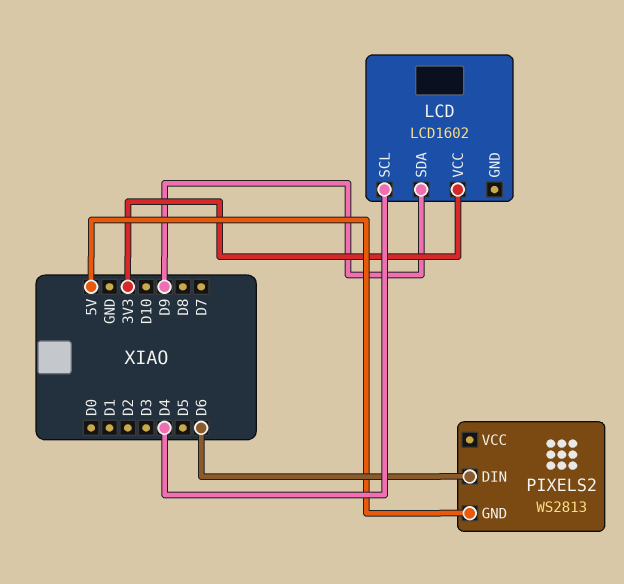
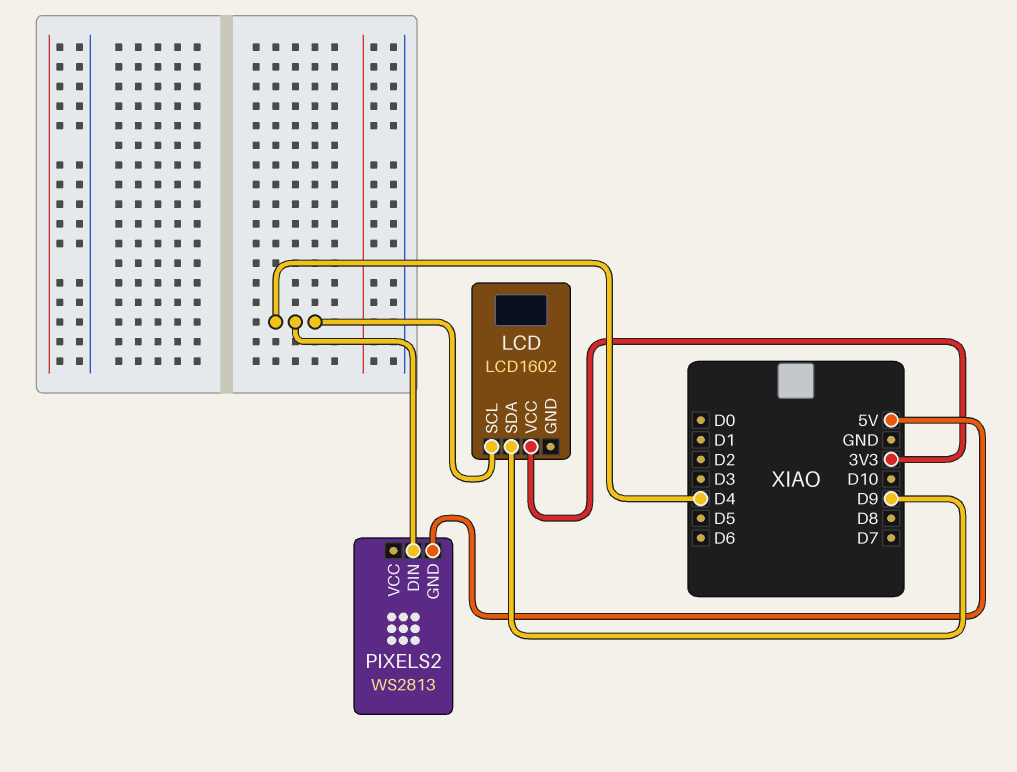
PIXELS2 pin DIN: D6 -> D4

